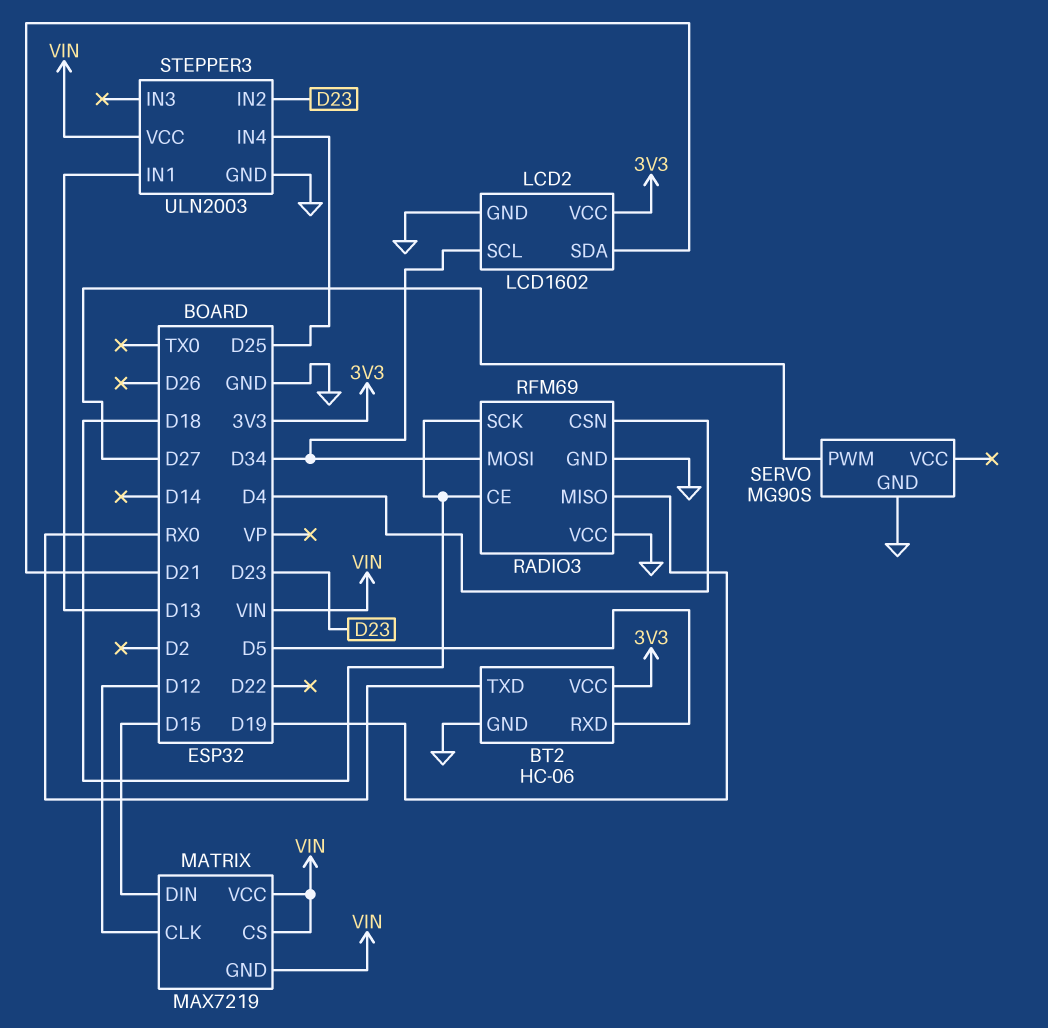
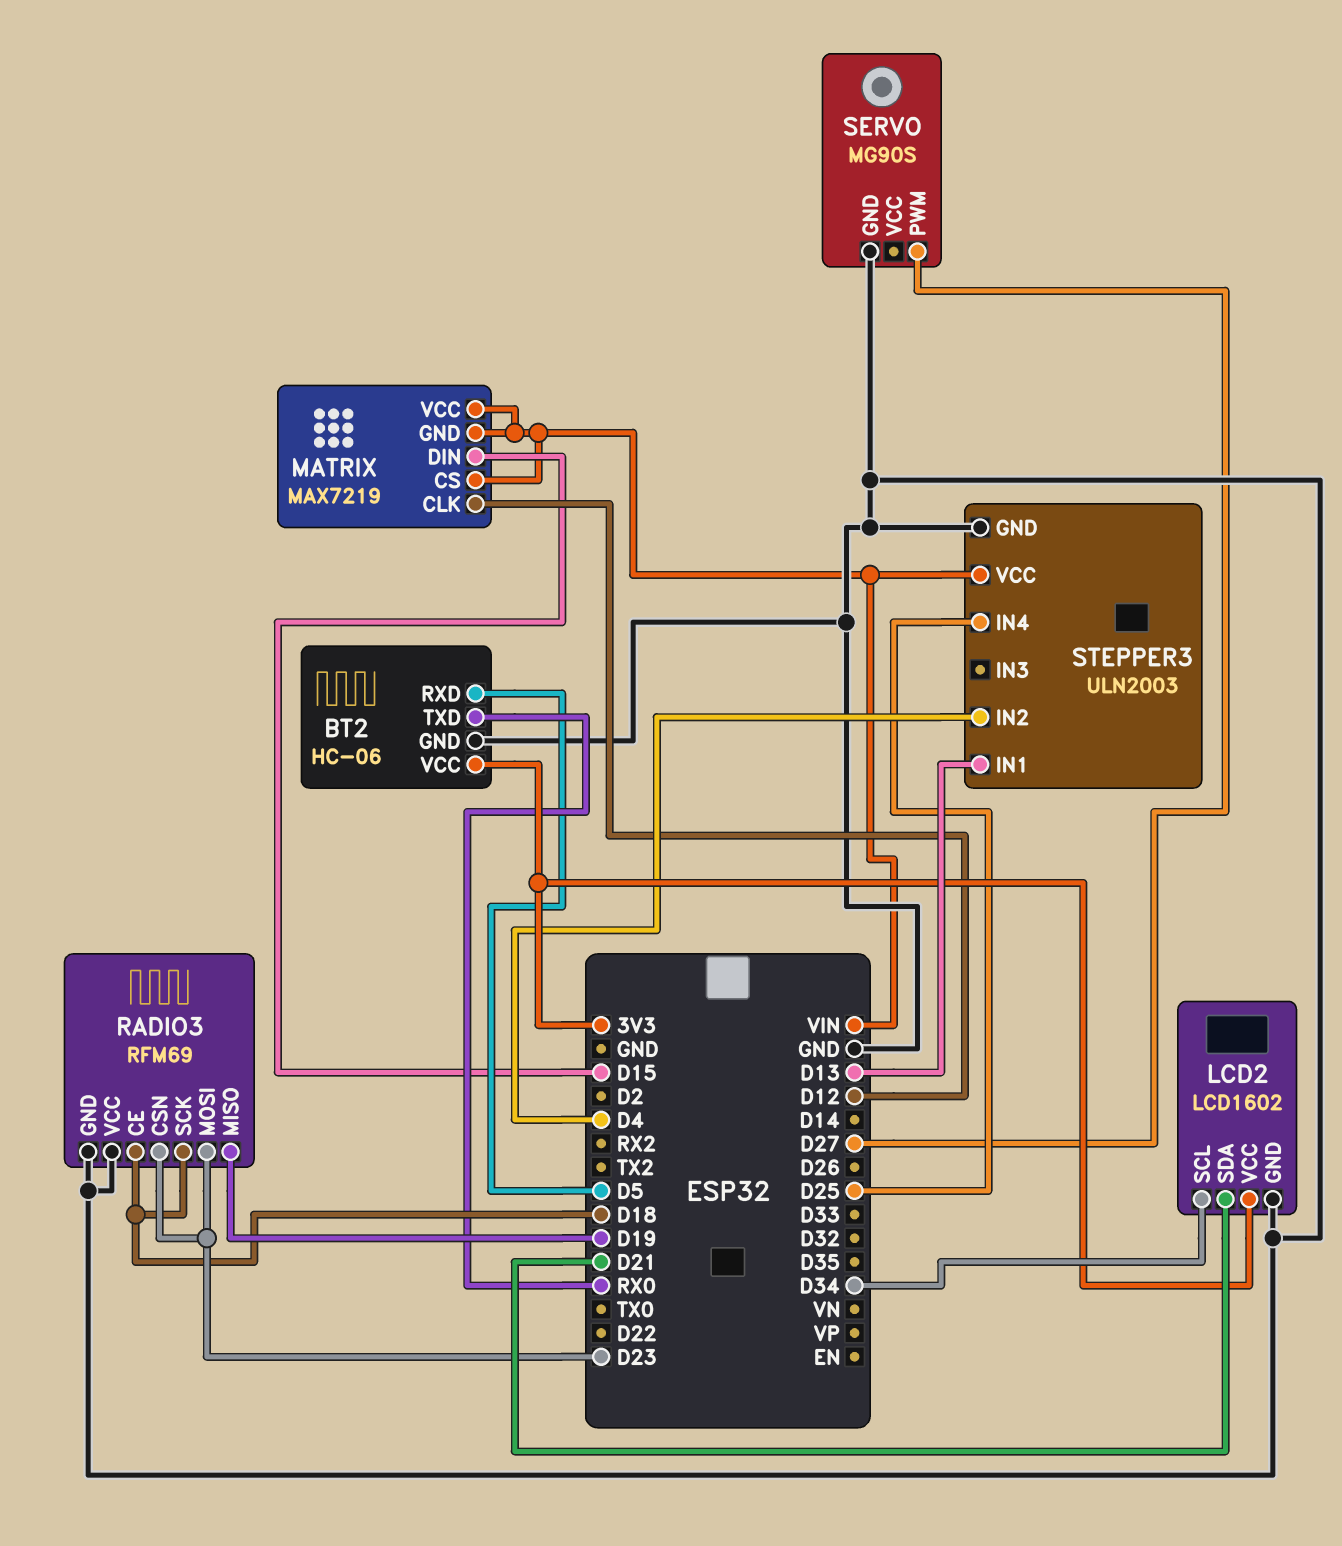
RADIO3 pin CSN: D4 -> D23
RADIO3 pin MOSI: D34 -> D23
STEPPER3 pin IN2: D23 -> D4

